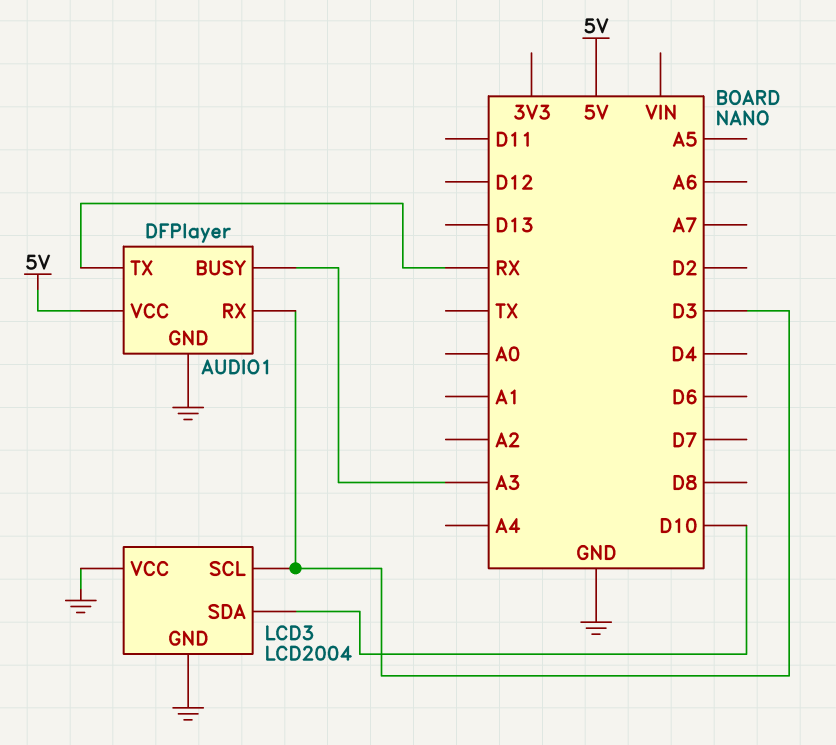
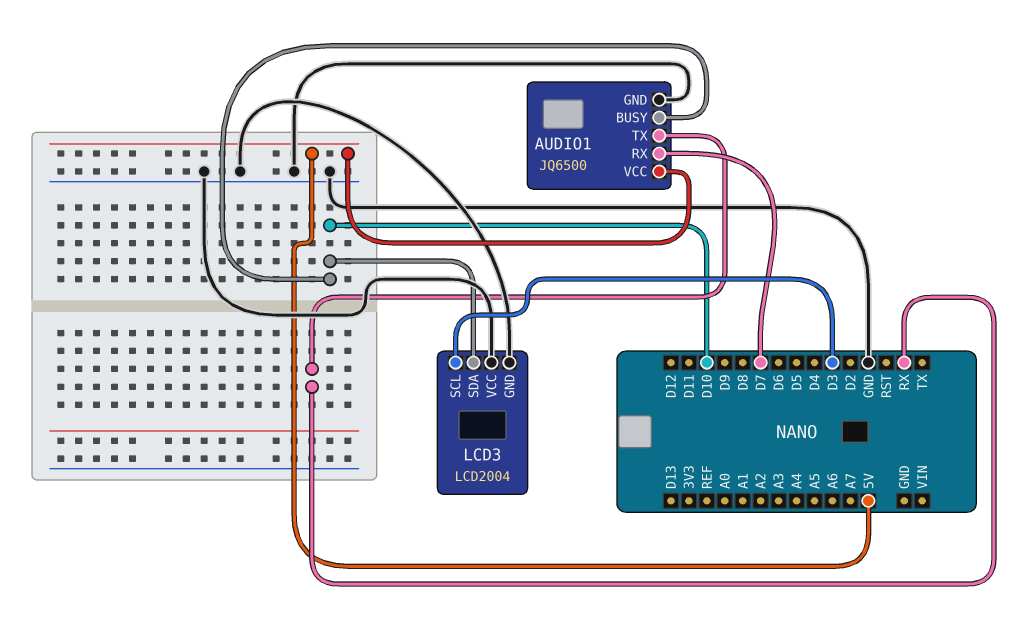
AUDIO1: DFPlayer -> JQ6500
AUDIO1 pin BUSY: A3 -> D10
AUDIO1 pin RX: D3 -> D7

